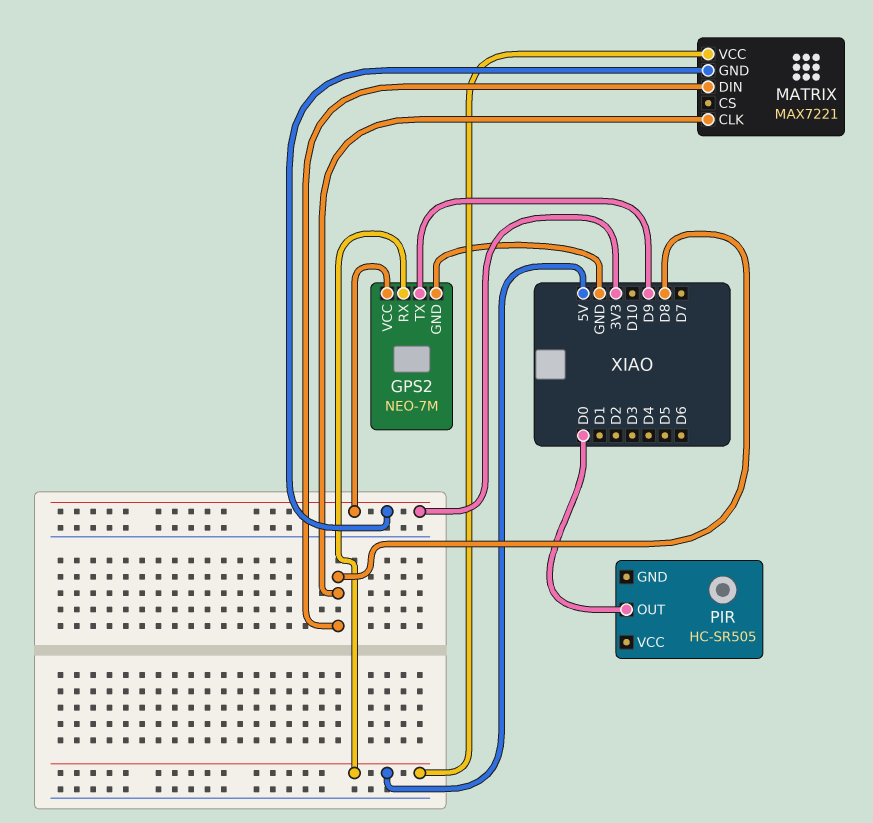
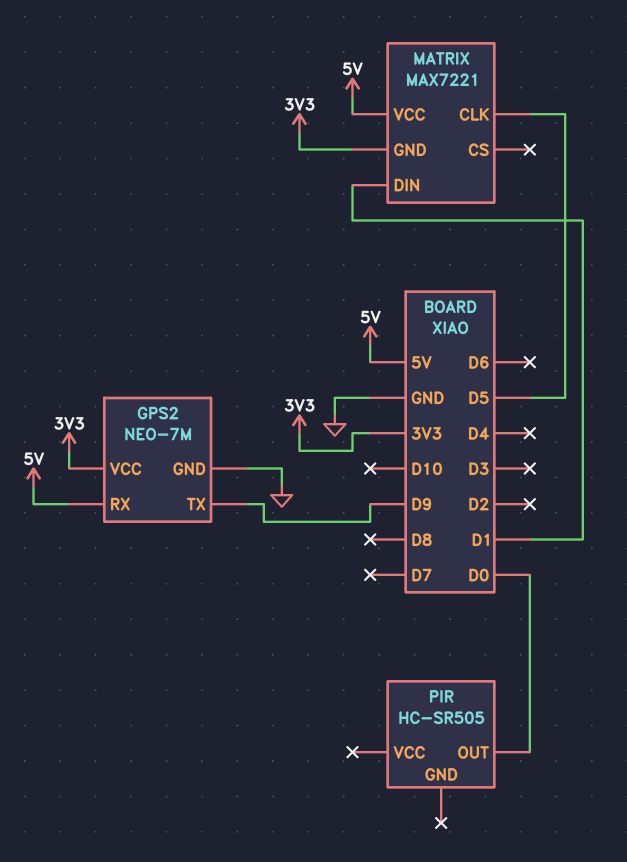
MATRIX pin CLK: D8 -> D5
MATRIX pin DIN: D8 -> D1

